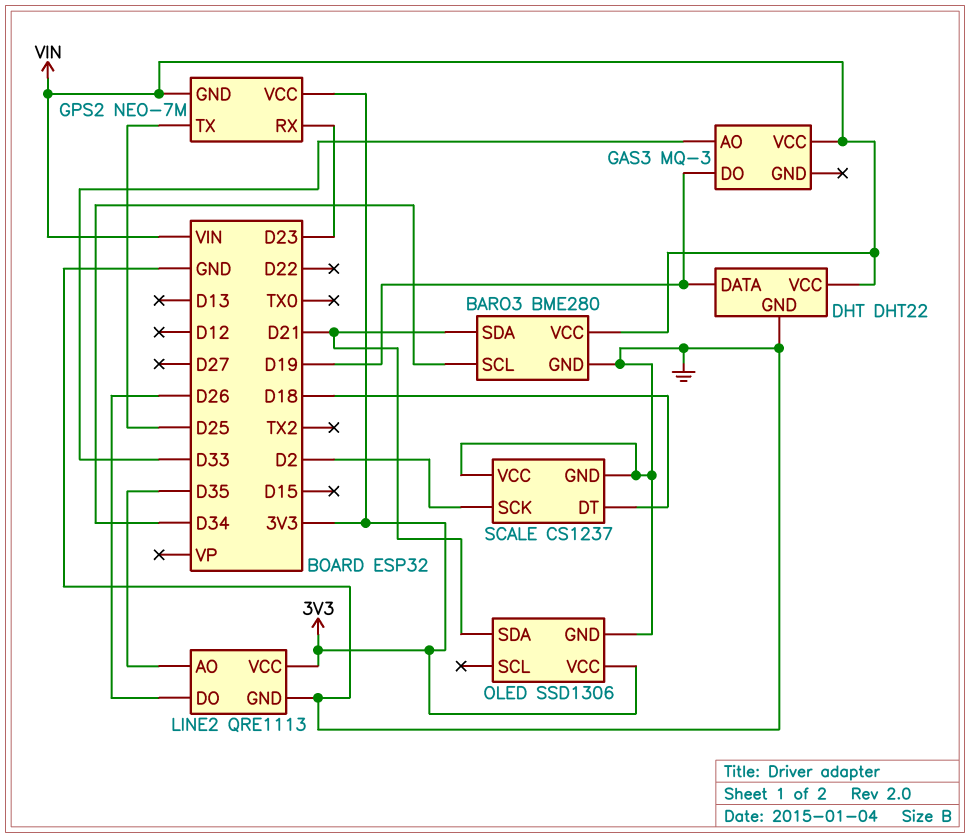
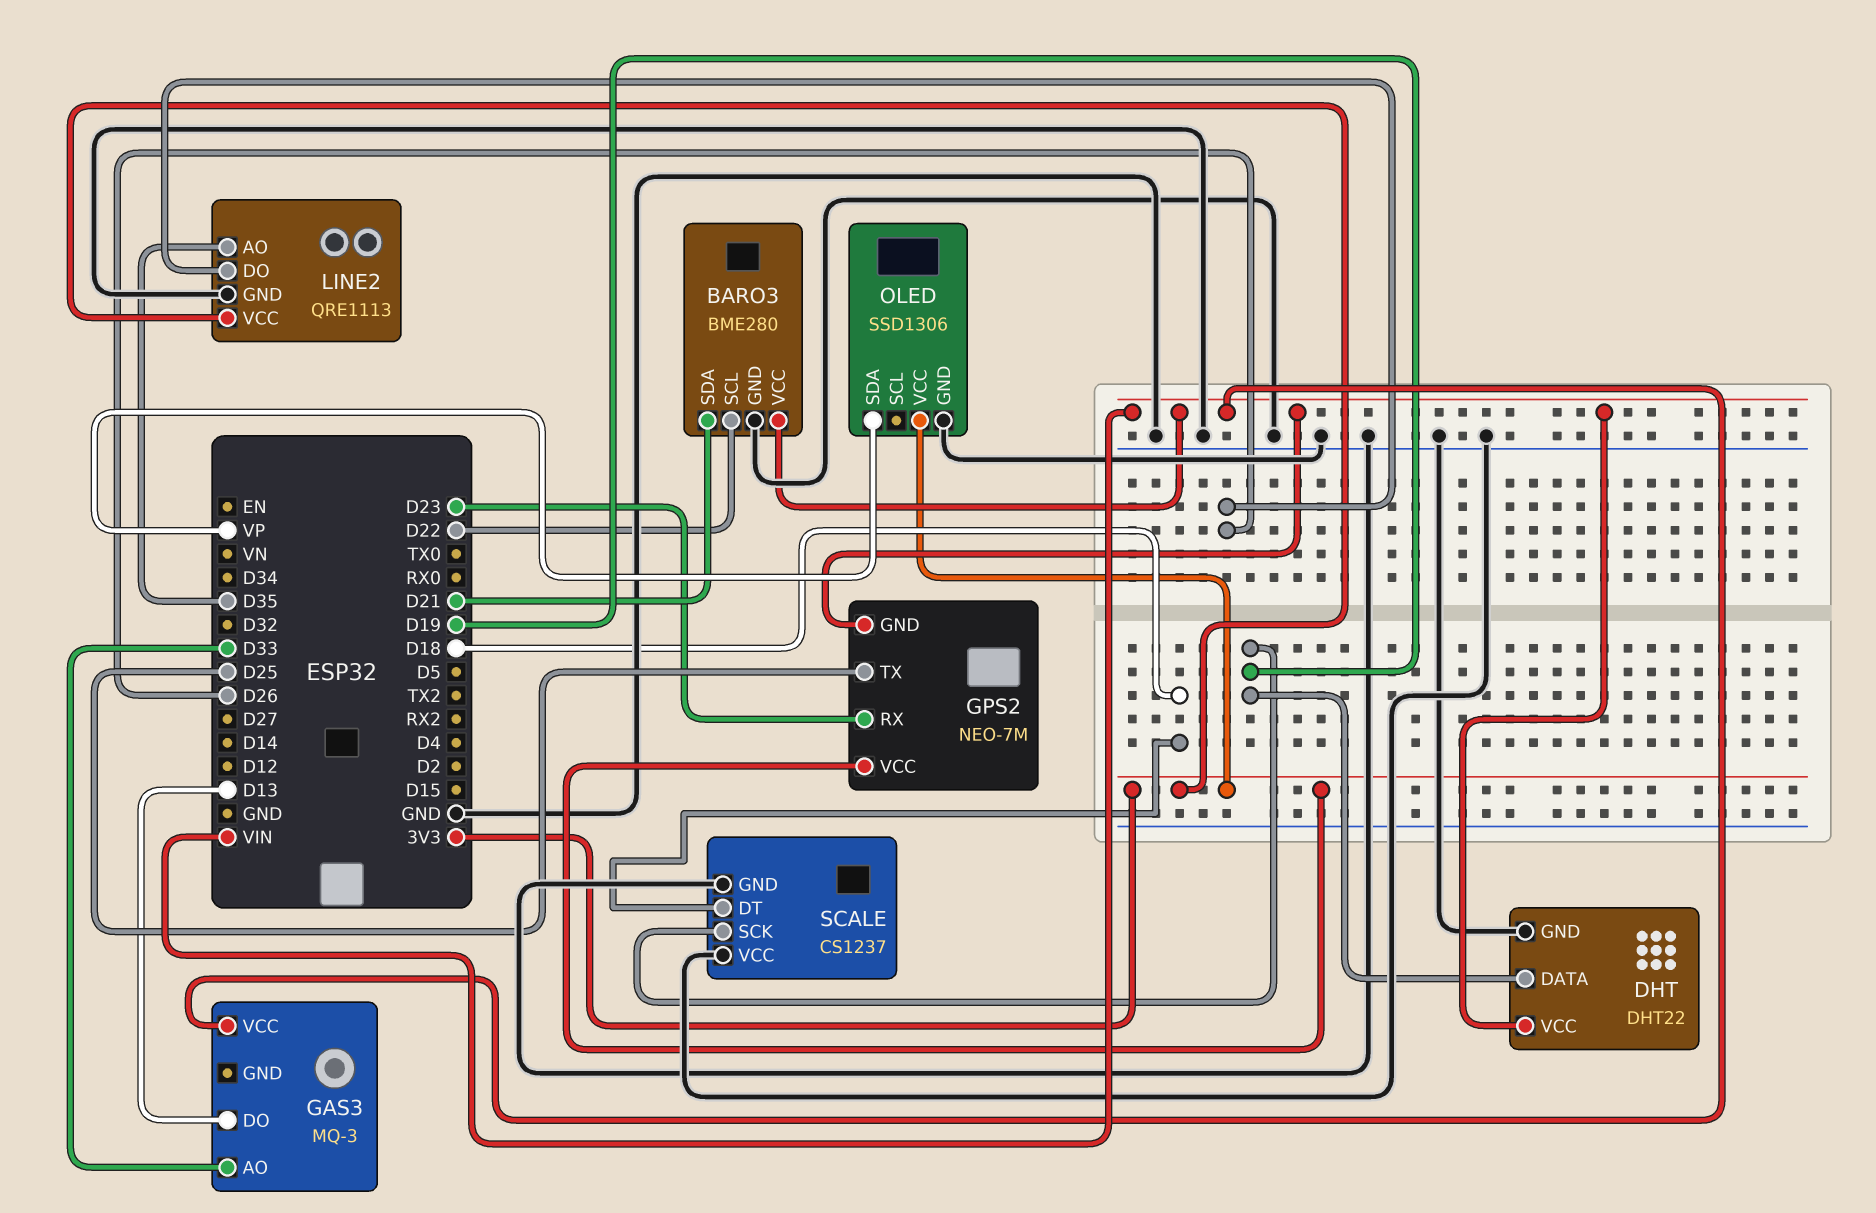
BARO3 pin SCL: D34 -> D22
GAS3 pin DO: D19 -> D13
OLED pin SDA: D21 -> VP
SCALE pin SCK: D2 -> D19

